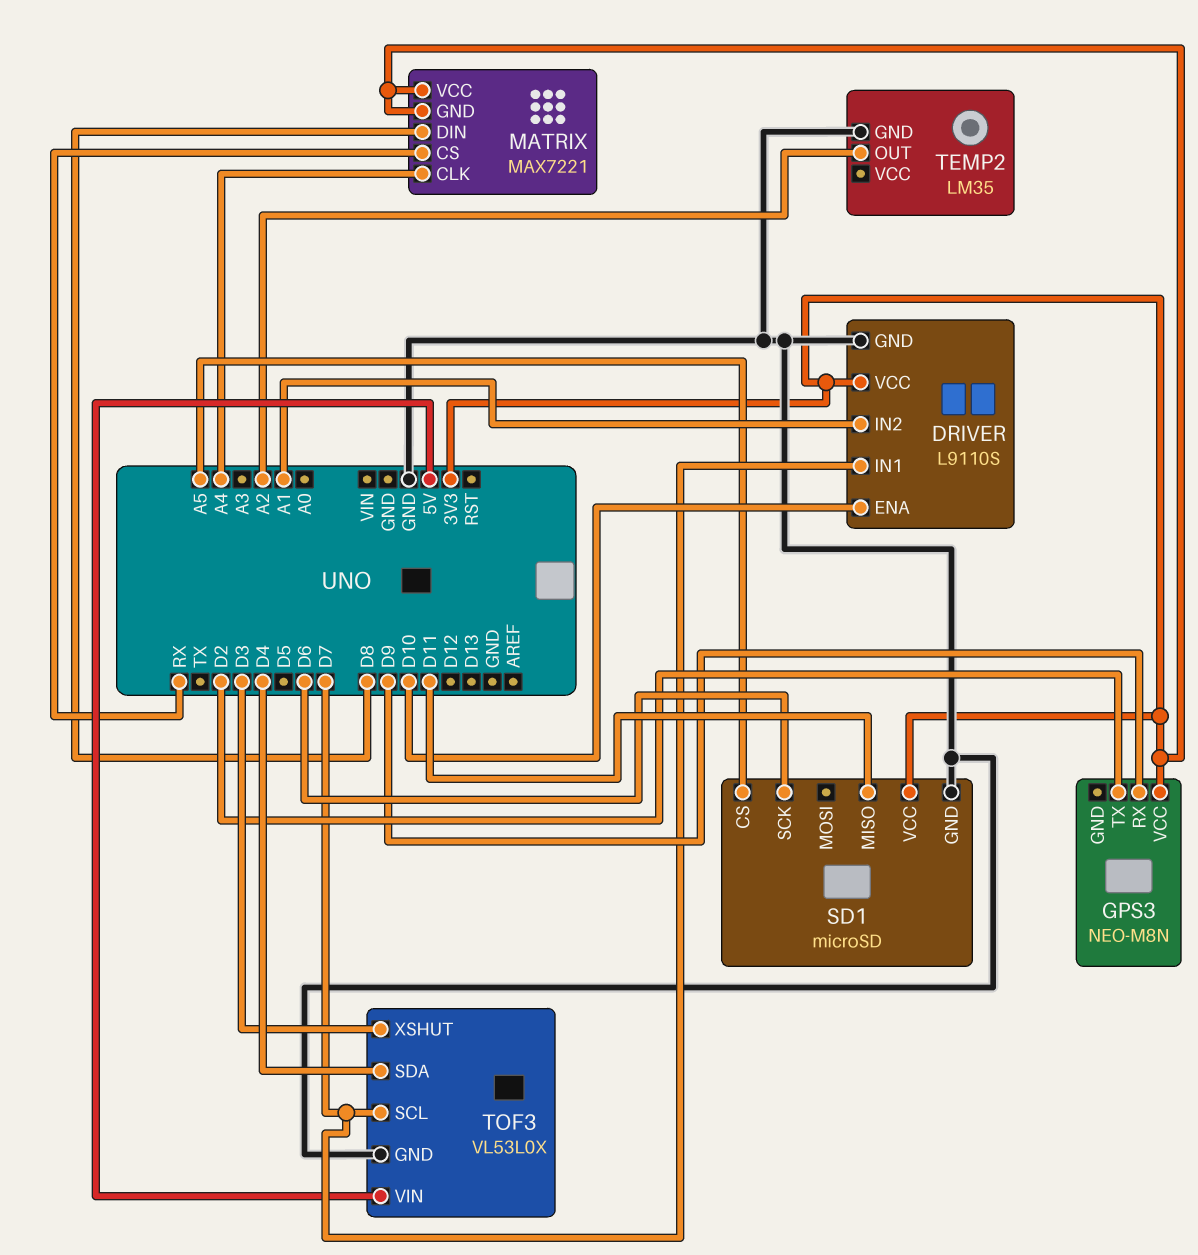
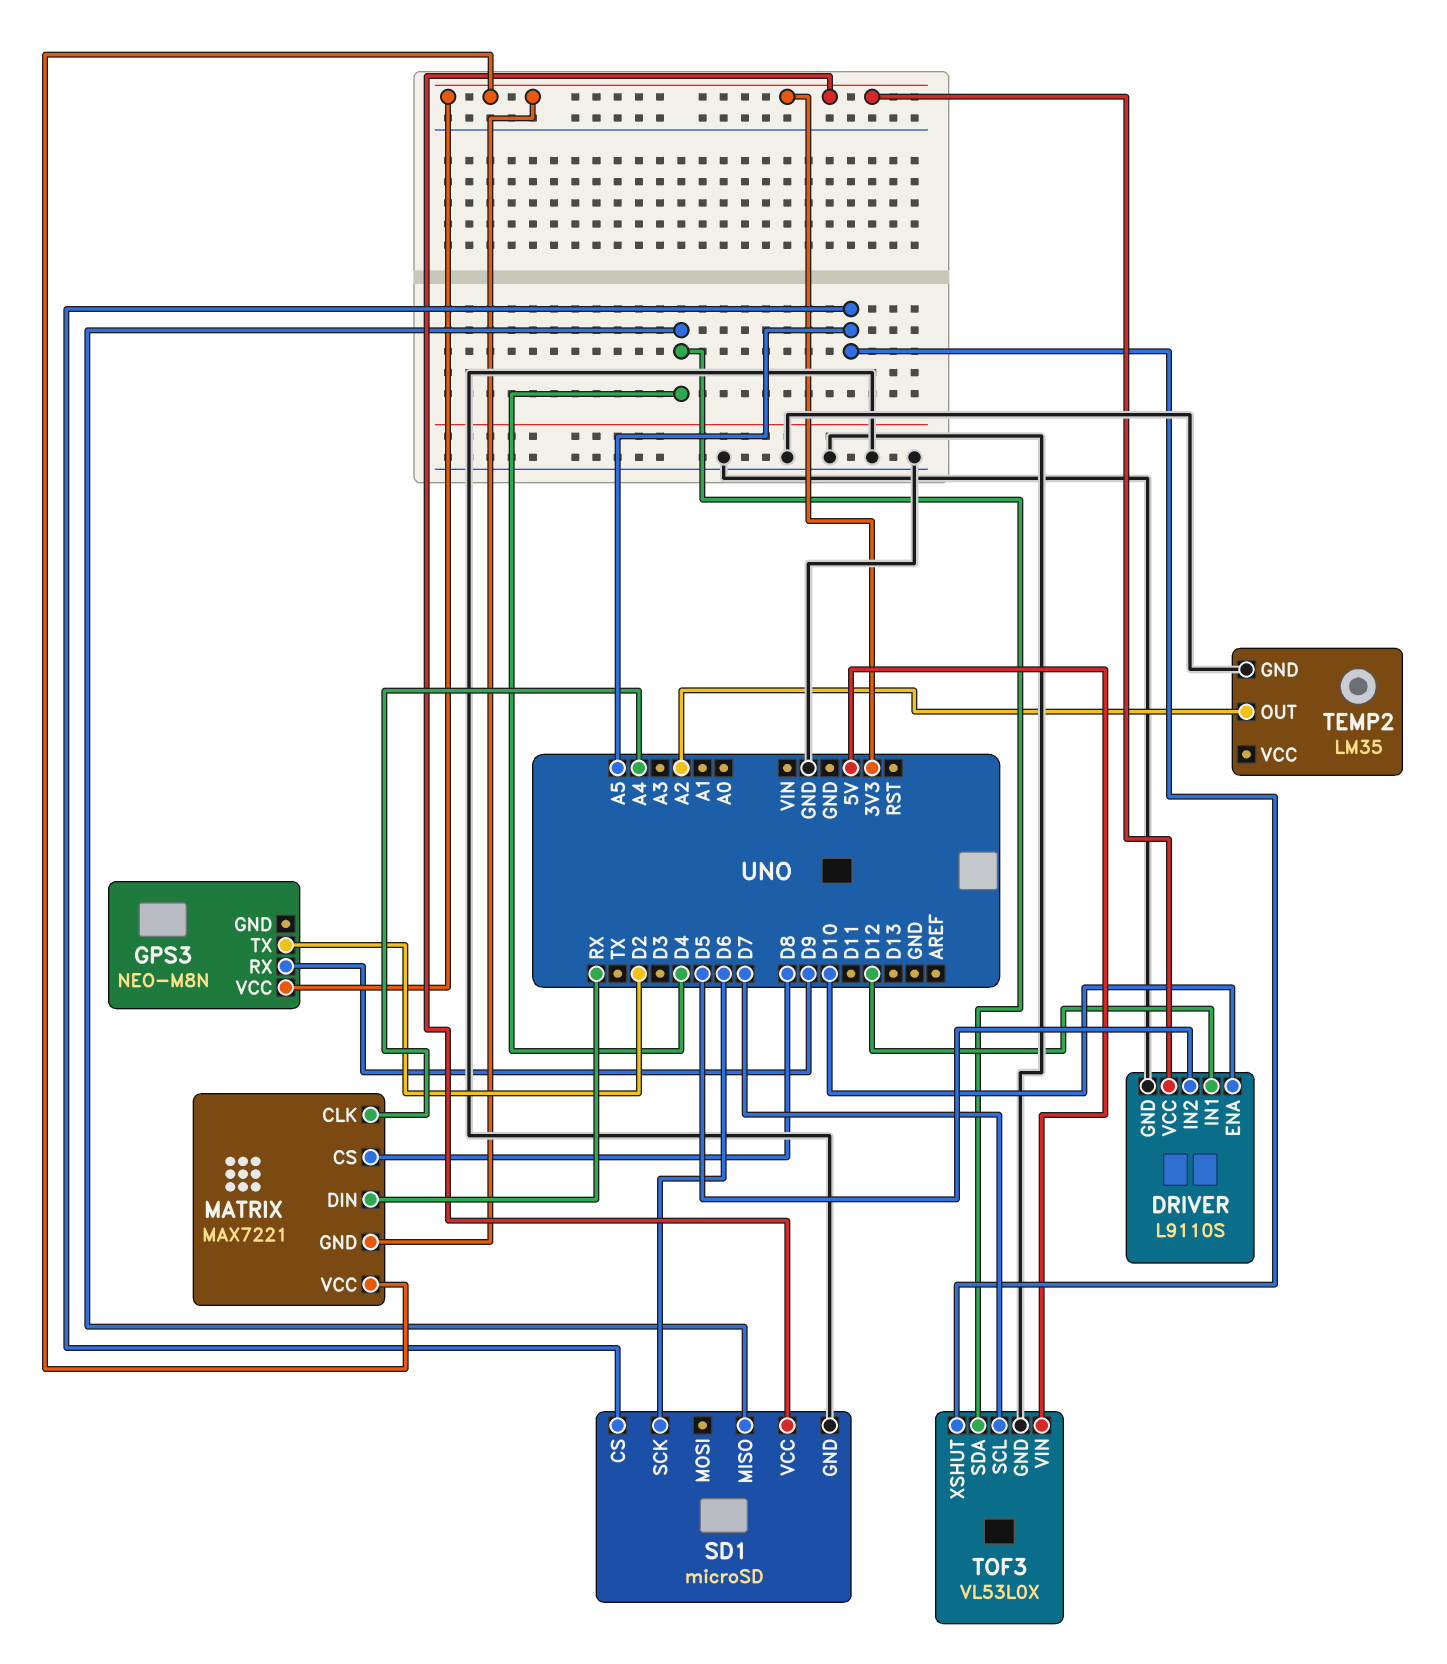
DRIVER pin IN1: D7 -> D12
DRIVER pin IN2: A1 -> D5
MATRIX pin CS: RX -> D8
MATRIX pin DIN: D8 -> RX
SD1 pin MISO: D11 -> D4
TOF3 pin XSHUT: D3 -> A5

